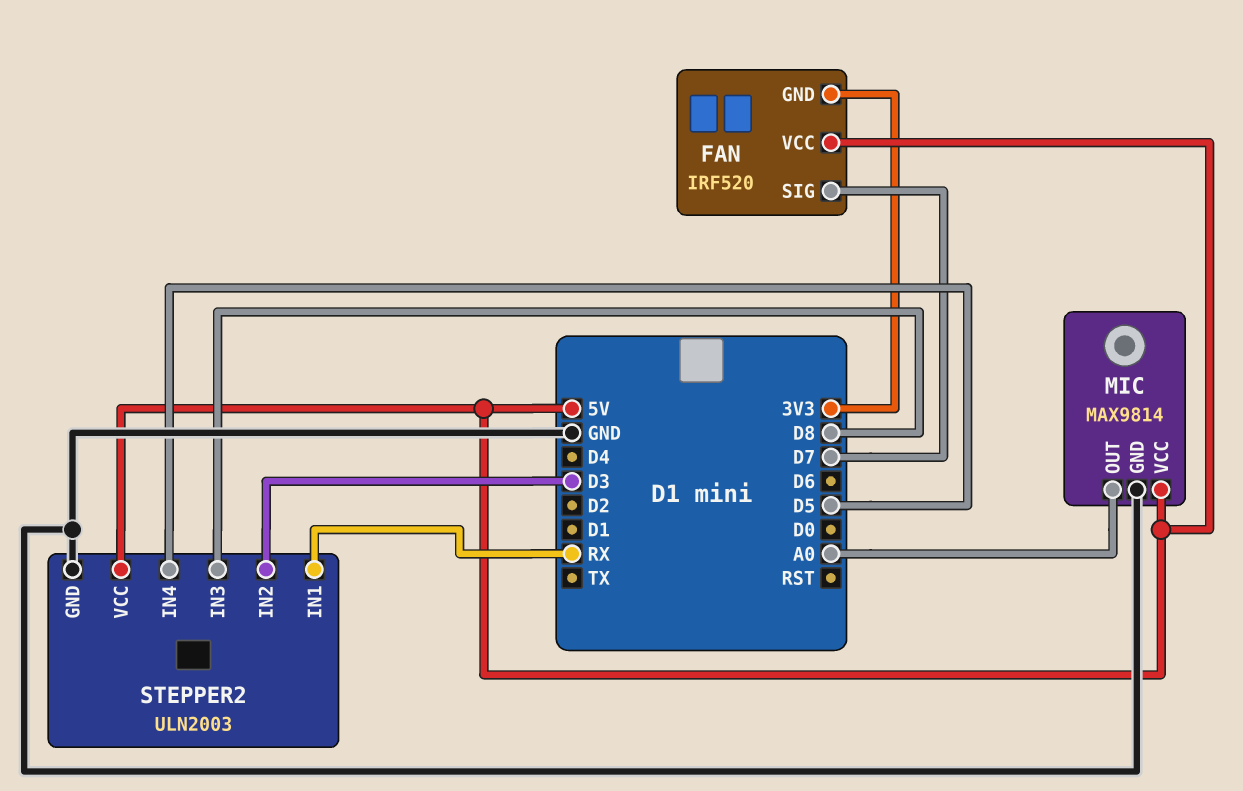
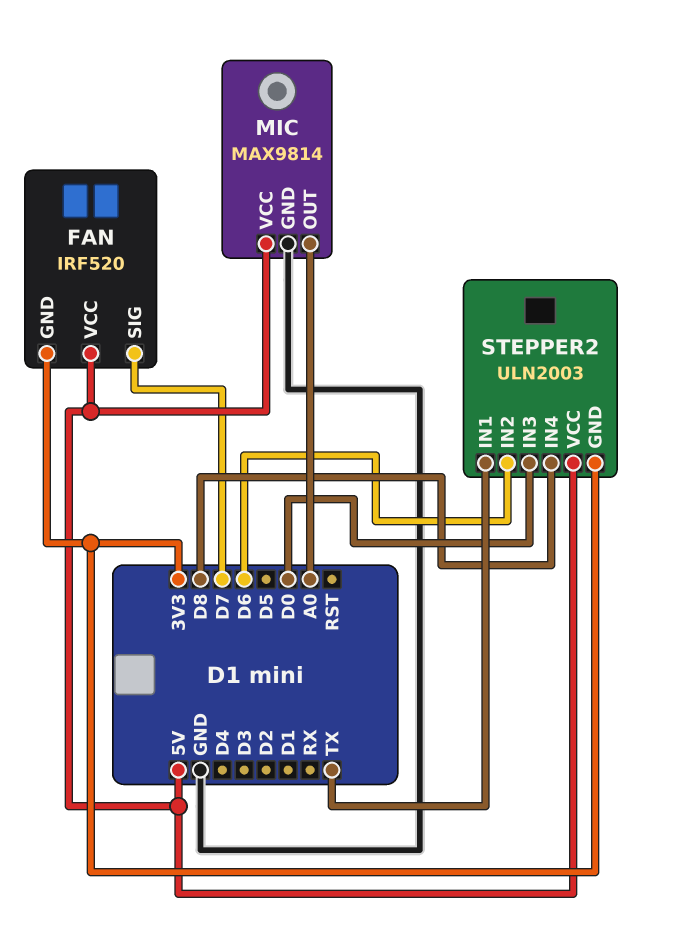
STEPPER2 pin GND: GND -> 3V3
STEPPER2 pin IN1: RX -> TX
STEPPER2 pin IN2: D3 -> D6
STEPPER2 pin IN3: D8 -> D0
STEPPER2 pin IN4: D5 -> D8

